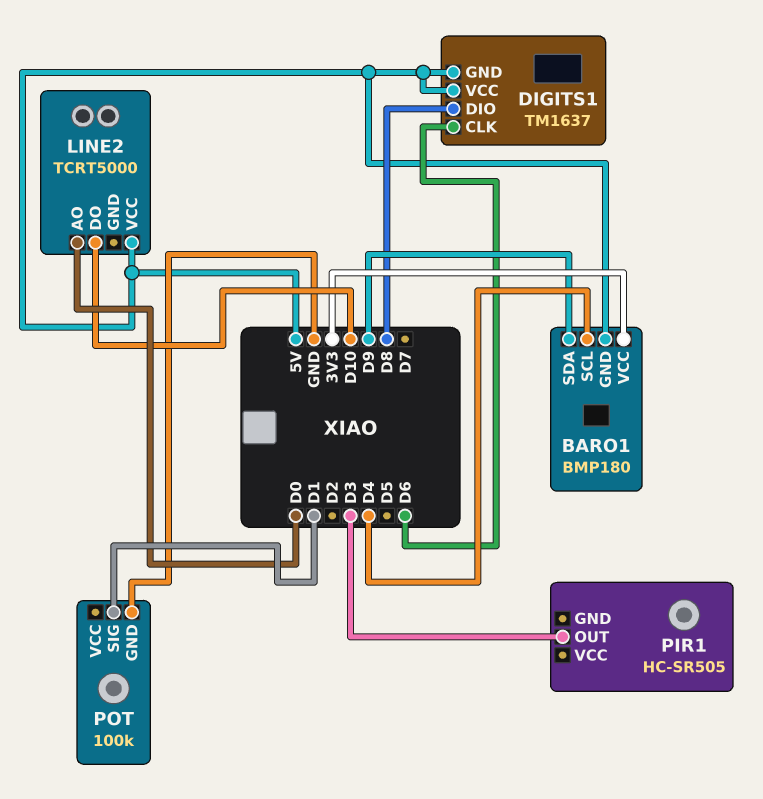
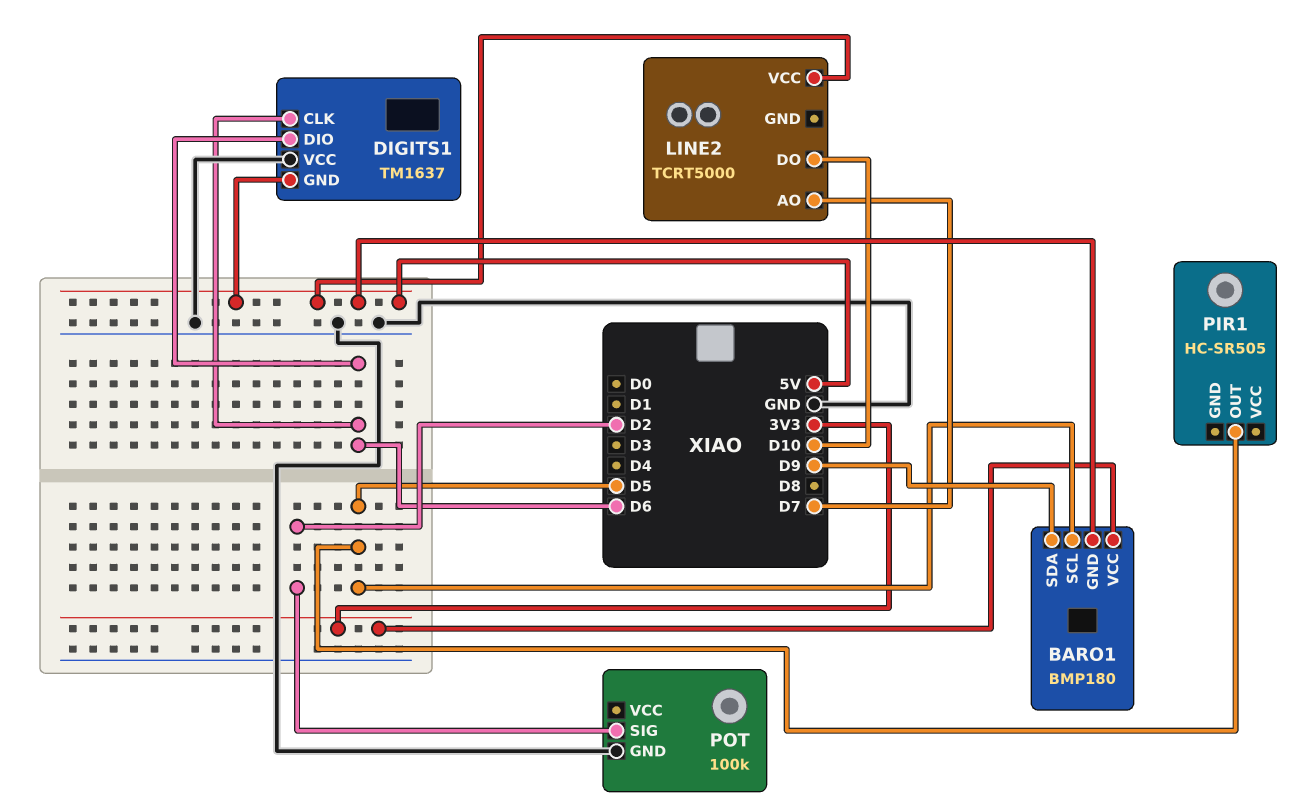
BARO1 pin SCL: D4 -> D5
DIGITS1 pin DIO: D8 -> D6
DIGITS1 pin VCC: 5V -> GND
LINE2 pin AO: D0 -> D7
PIR1 pin OUT: D3 -> D5
POT pin SIG: D1 -> D2

